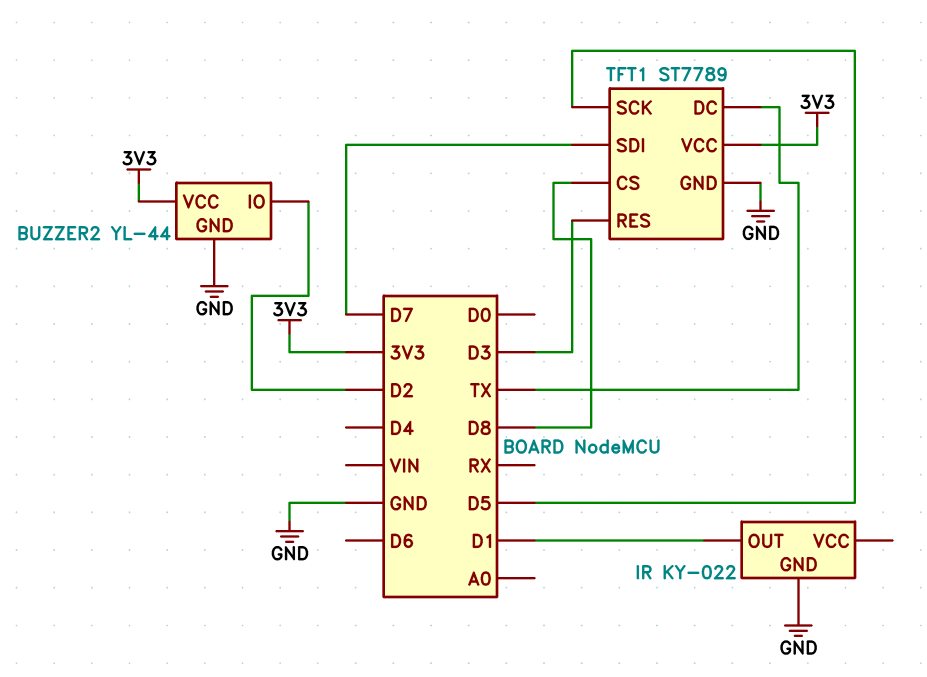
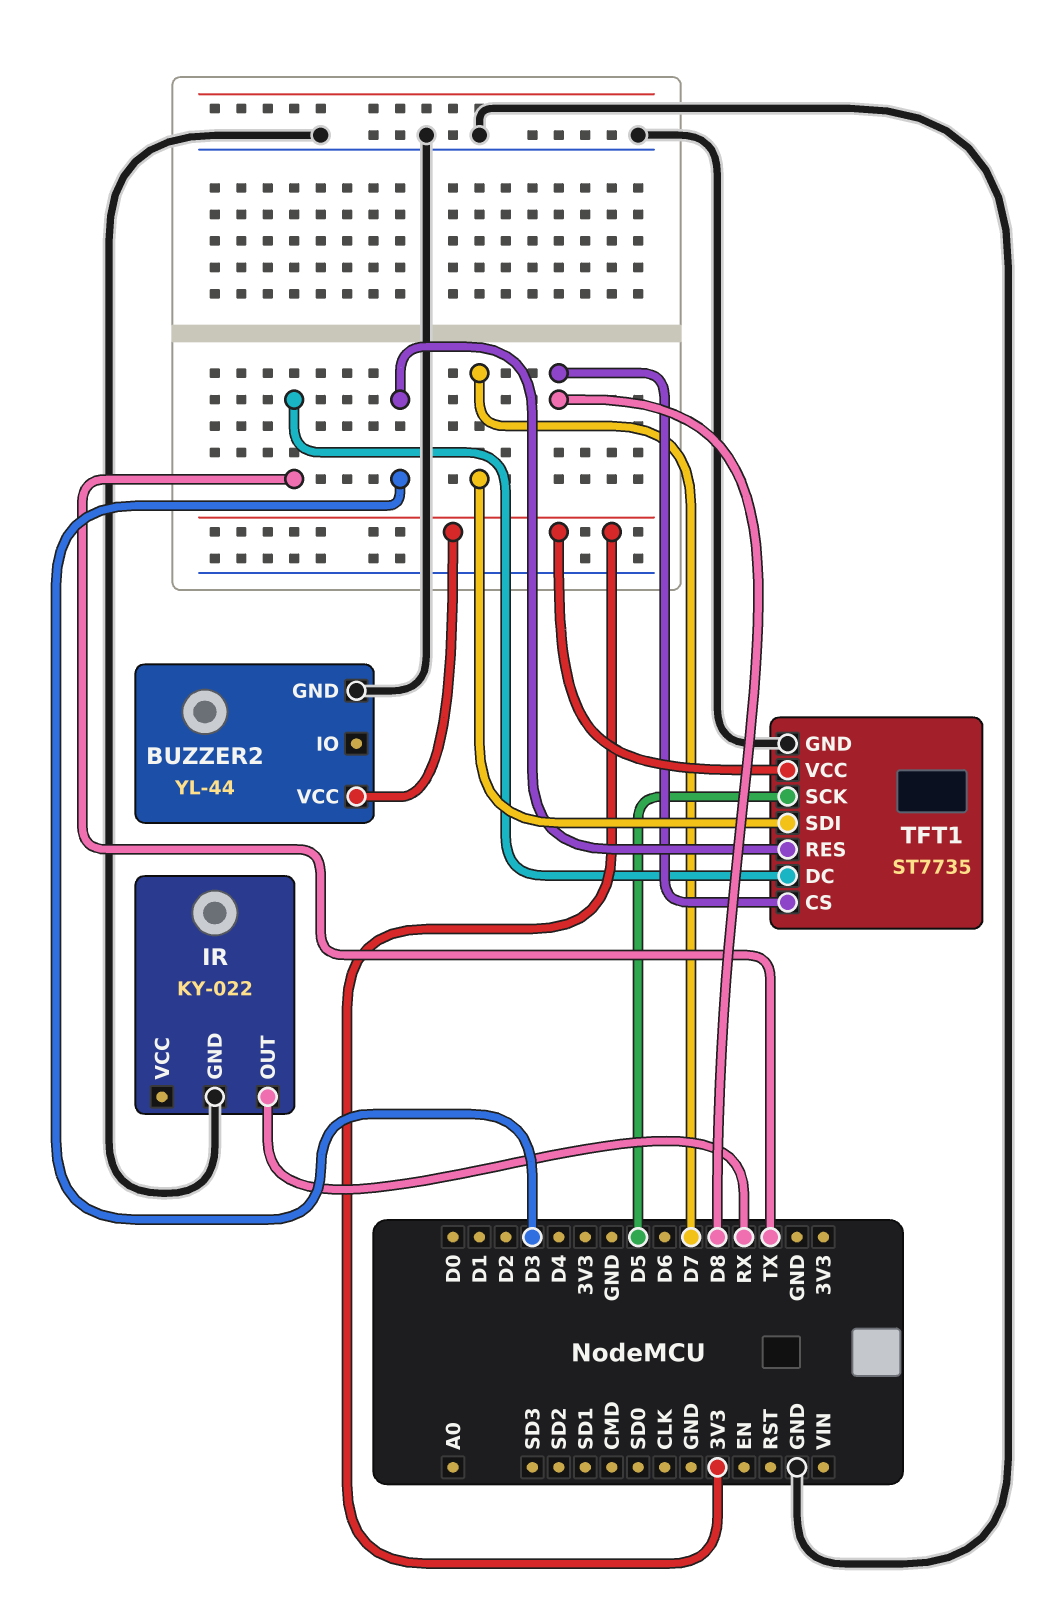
BUZZER2 pin IO: D2 -> none
IR pin OUT: D1 -> RX
TFT1: ST7789 -> ST7735

